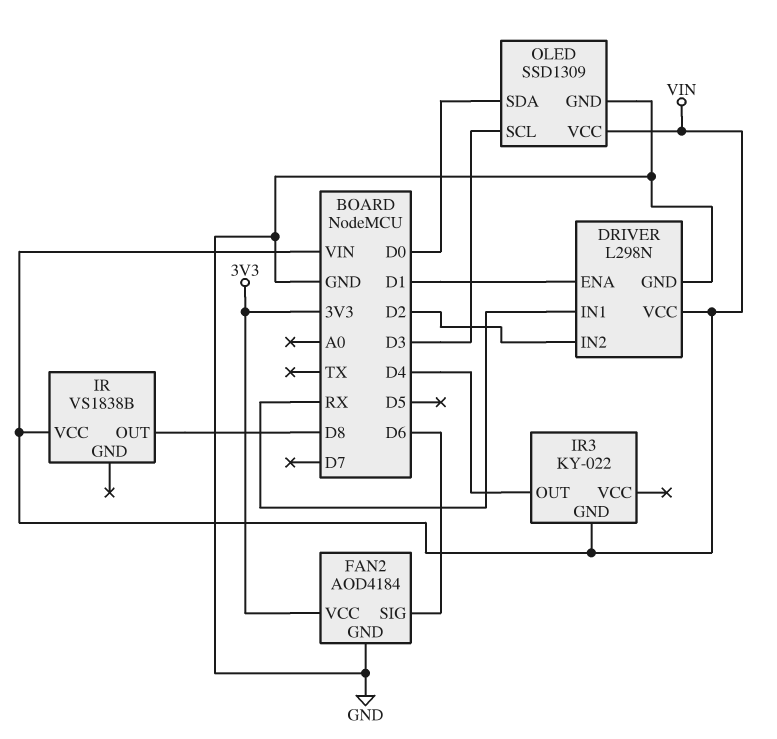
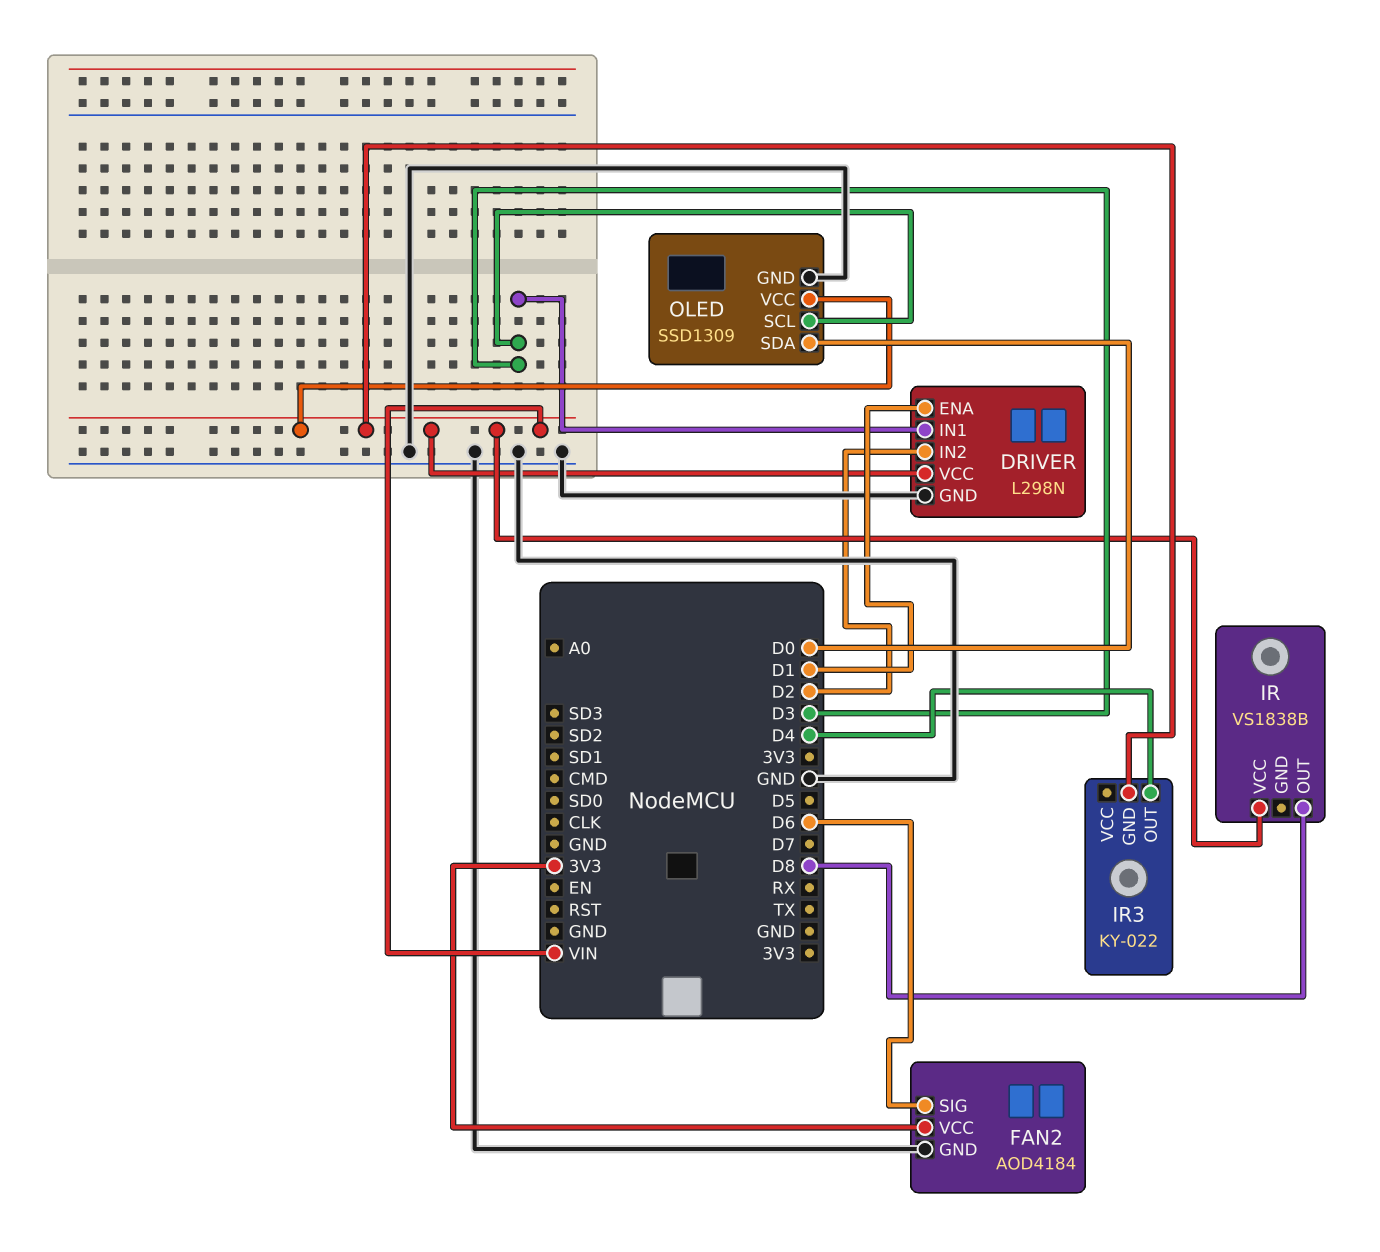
DRIVER pin IN1: RX -> D3

